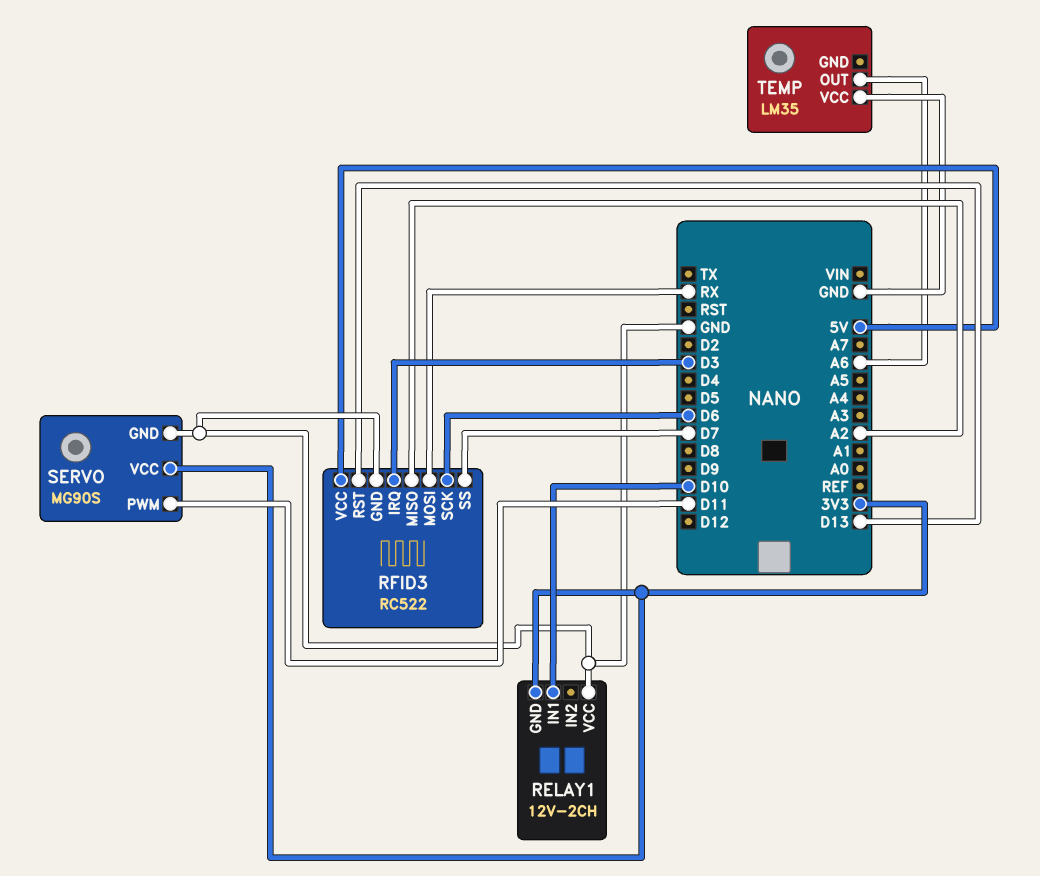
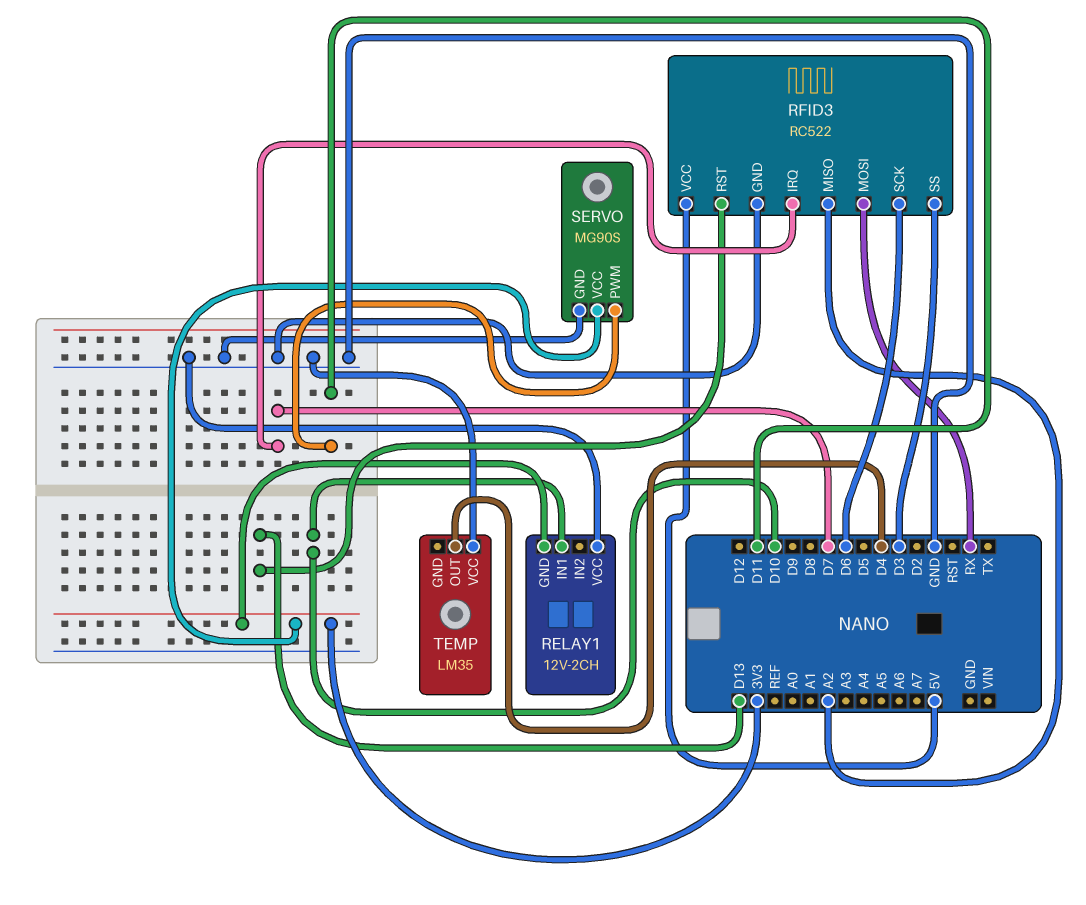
RFID3 pin IRQ: D3 -> D7
RFID3 pin SS: D7 -> D3
TEMP pin OUT: A6 -> D4

